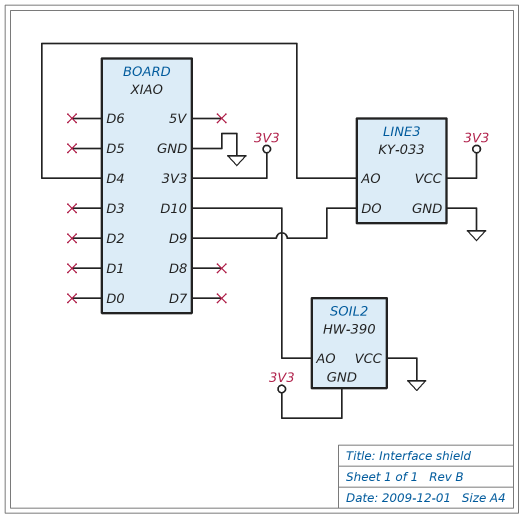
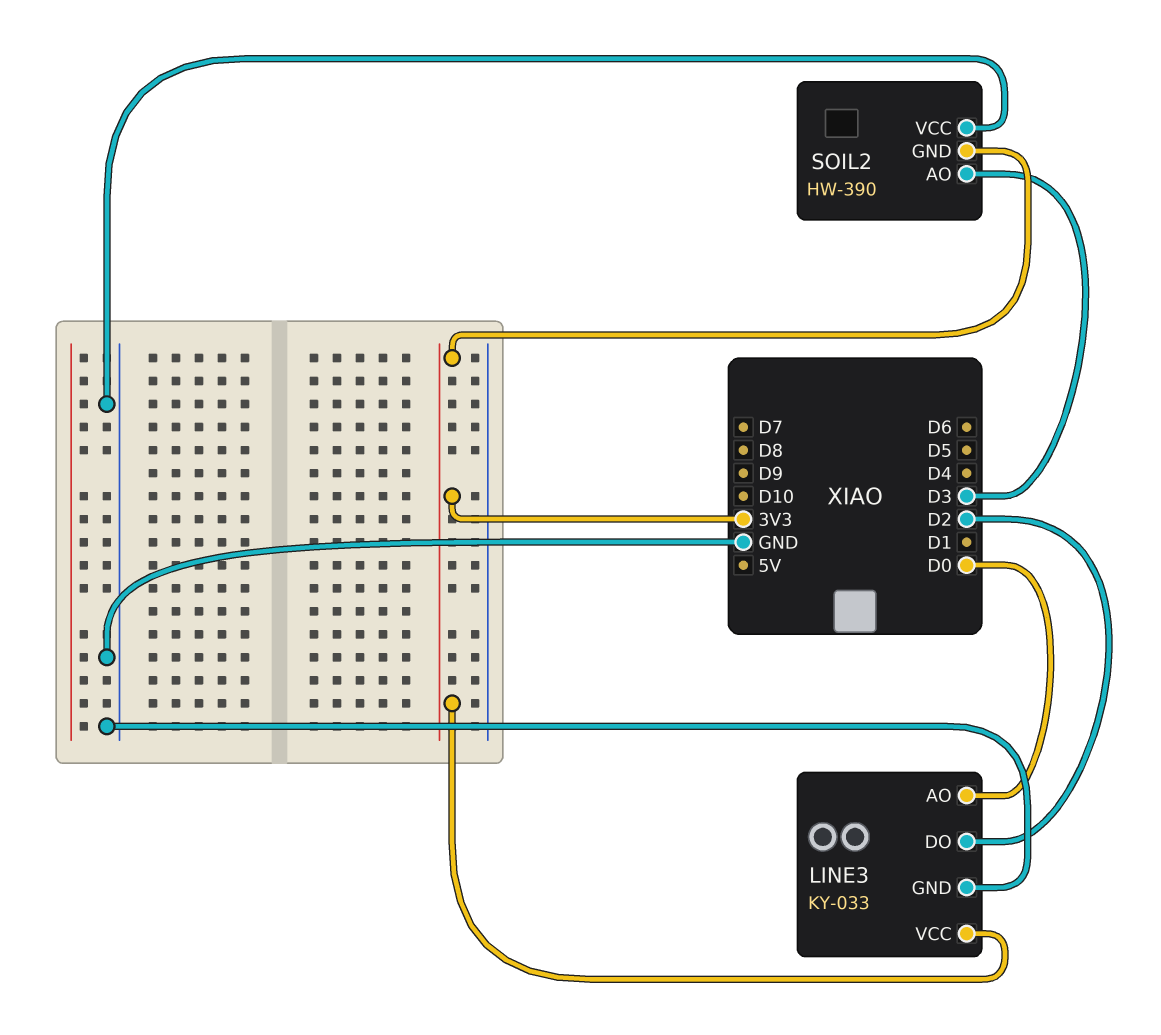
LINE3 pin AO: D4 -> D0
LINE3 pin DO: D9 -> D2
SOIL2 pin AO: D10 -> D3

